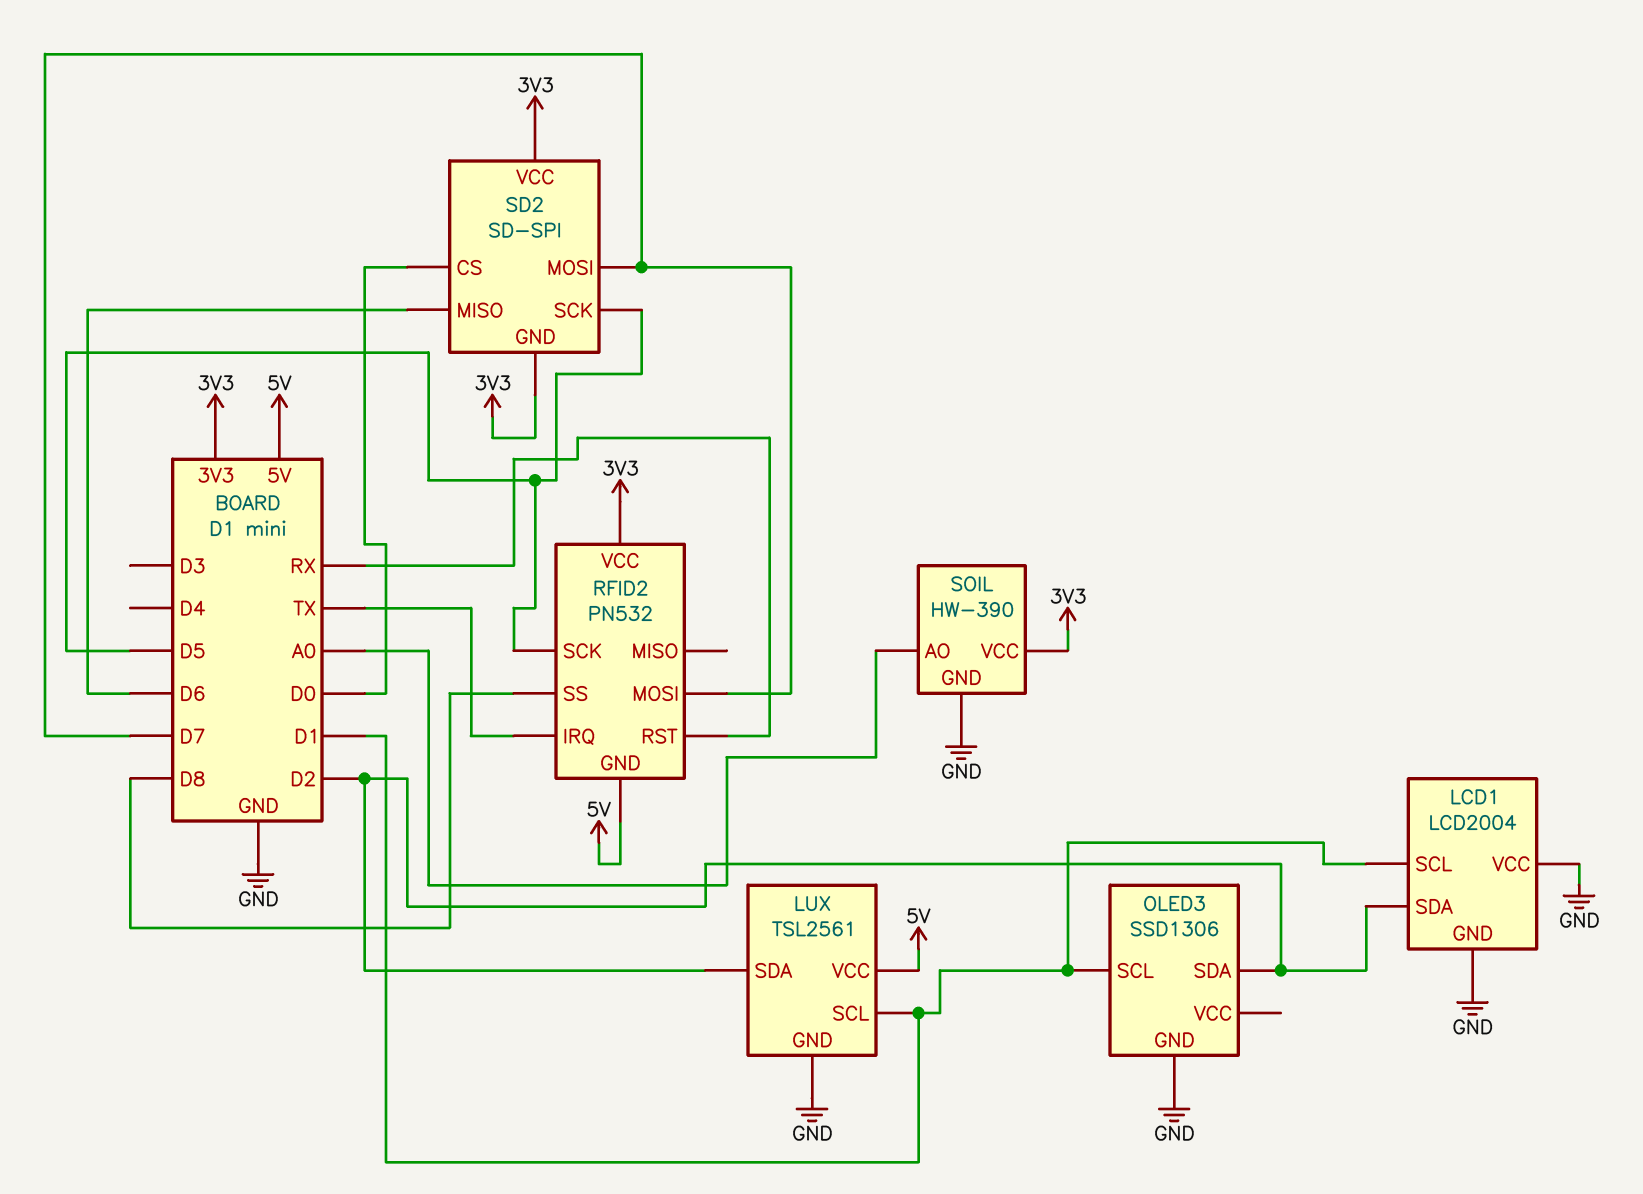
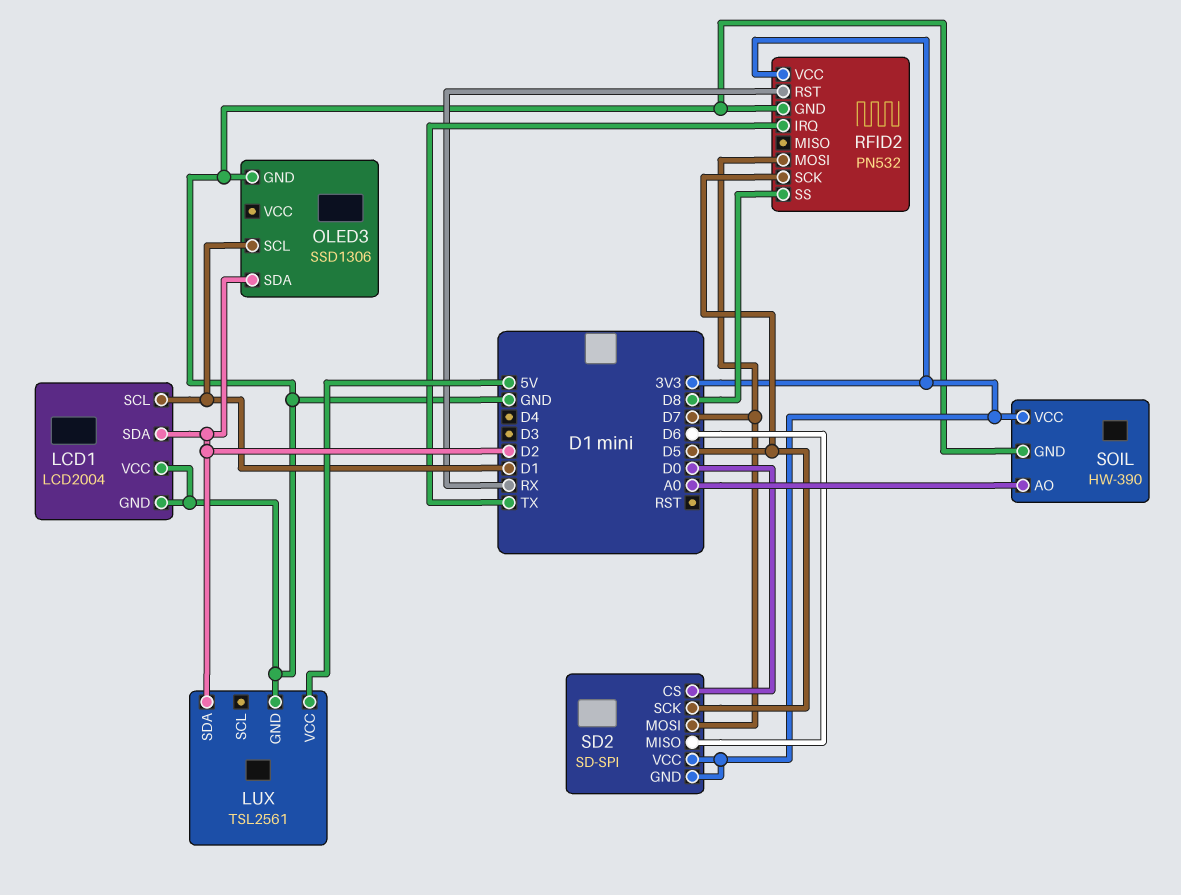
LUX pin SCL: D1 -> none
RFID2 pin GND: 5V -> GND

